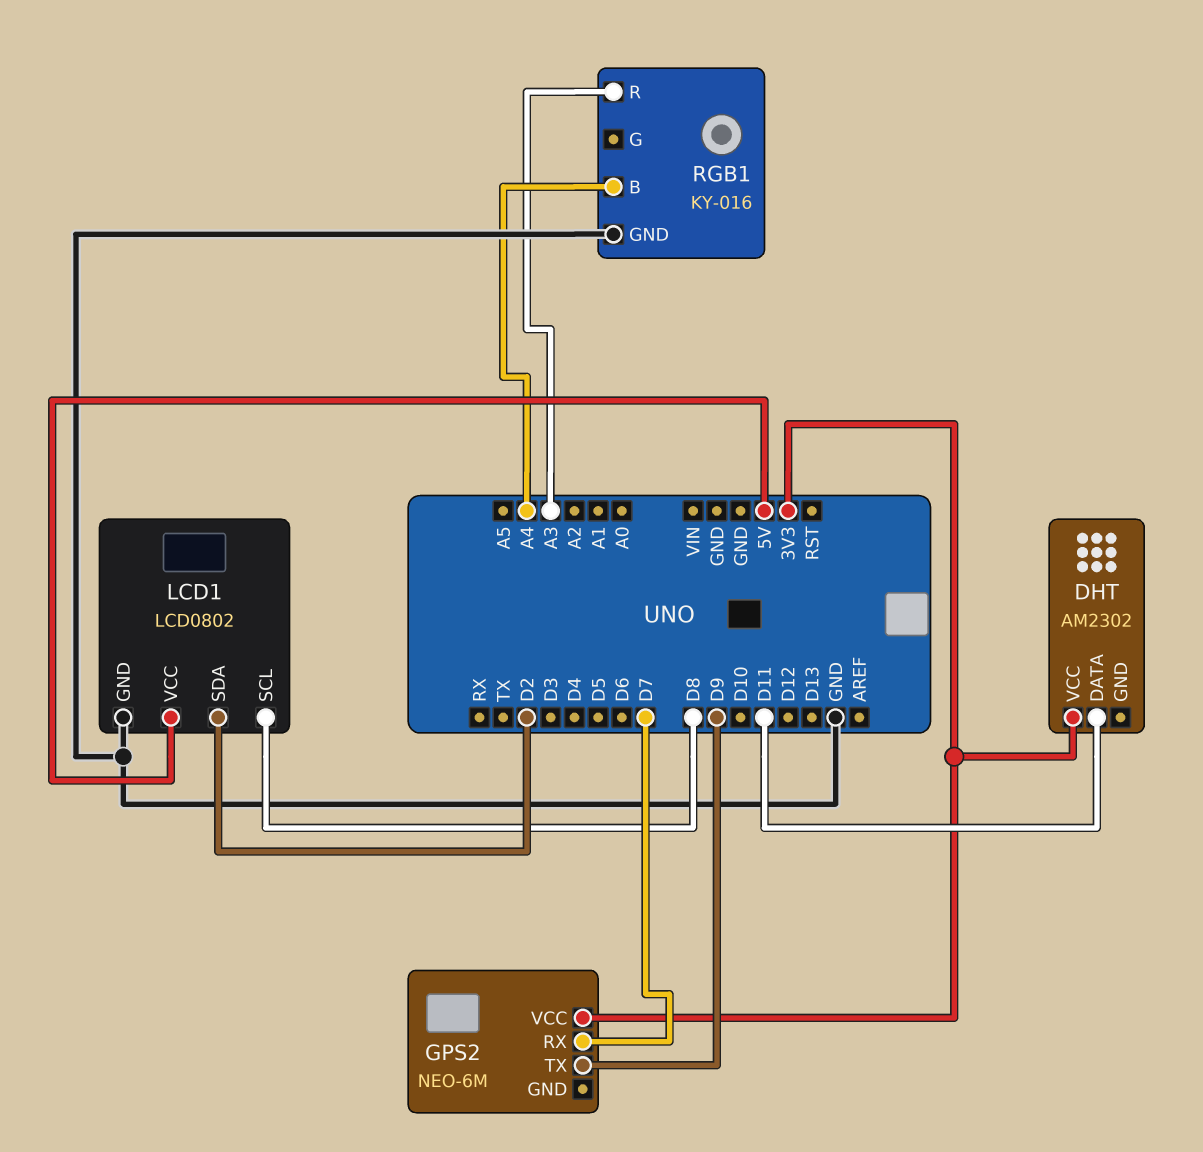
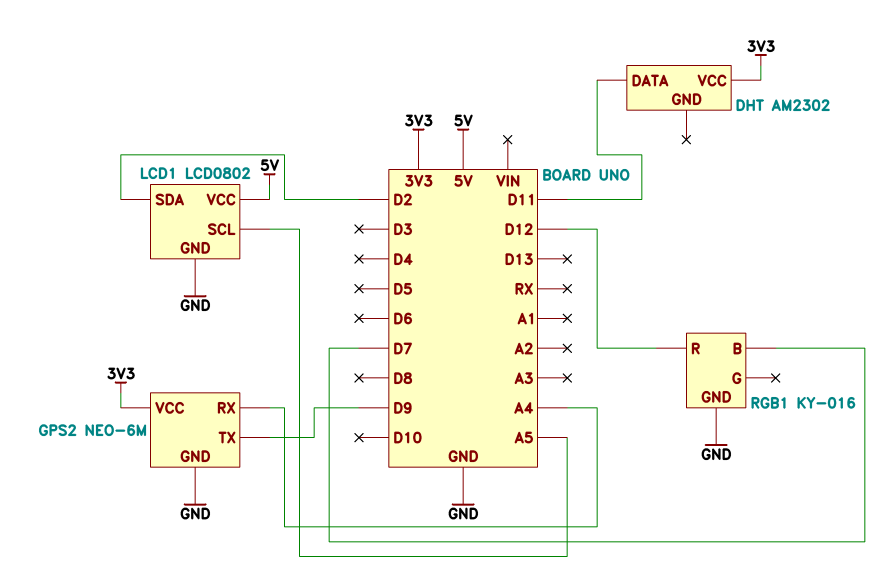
GPS2 pin GND: none -> GND
GPS2 pin RX: D7 -> A4
LCD1 pin SCL: D8 -> A5
RGB1 pin B: A4 -> D7
RGB1 pin R: A3 -> D12

